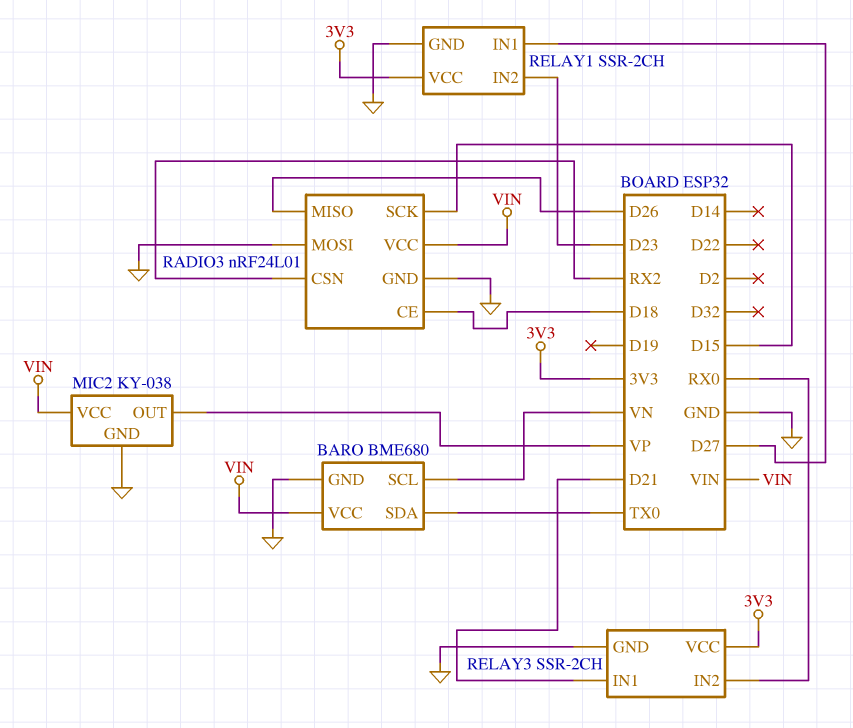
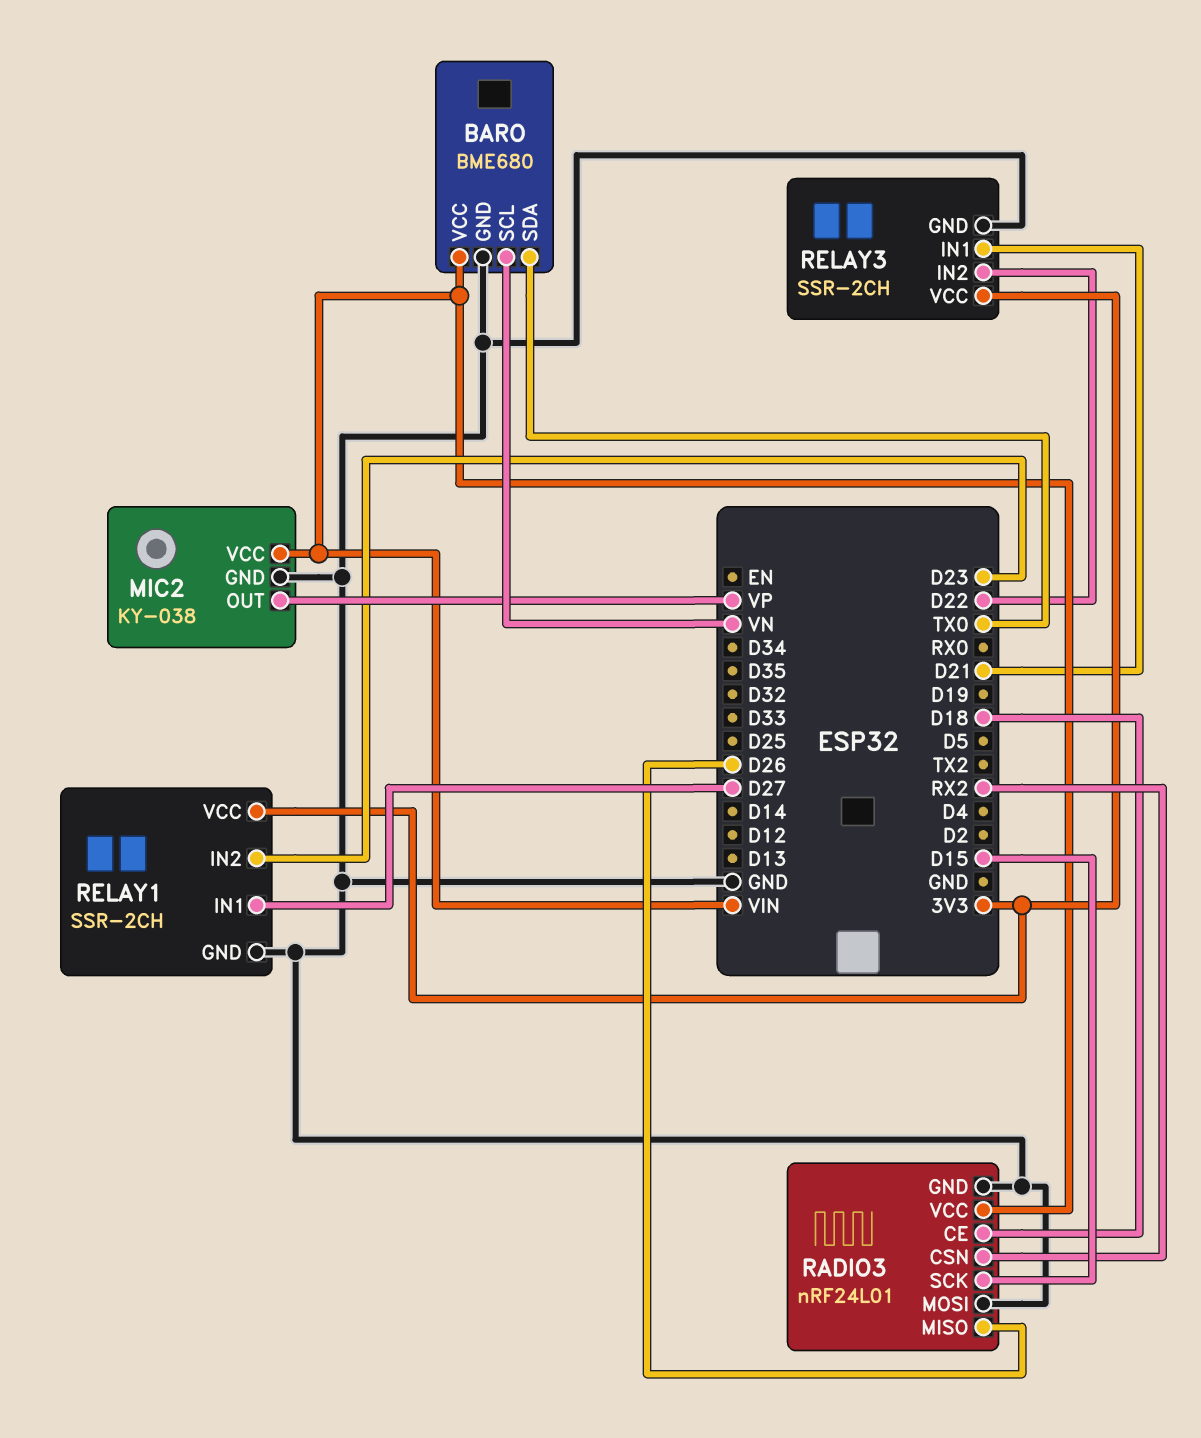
RELAY3 pin IN2: RX0 -> D22

